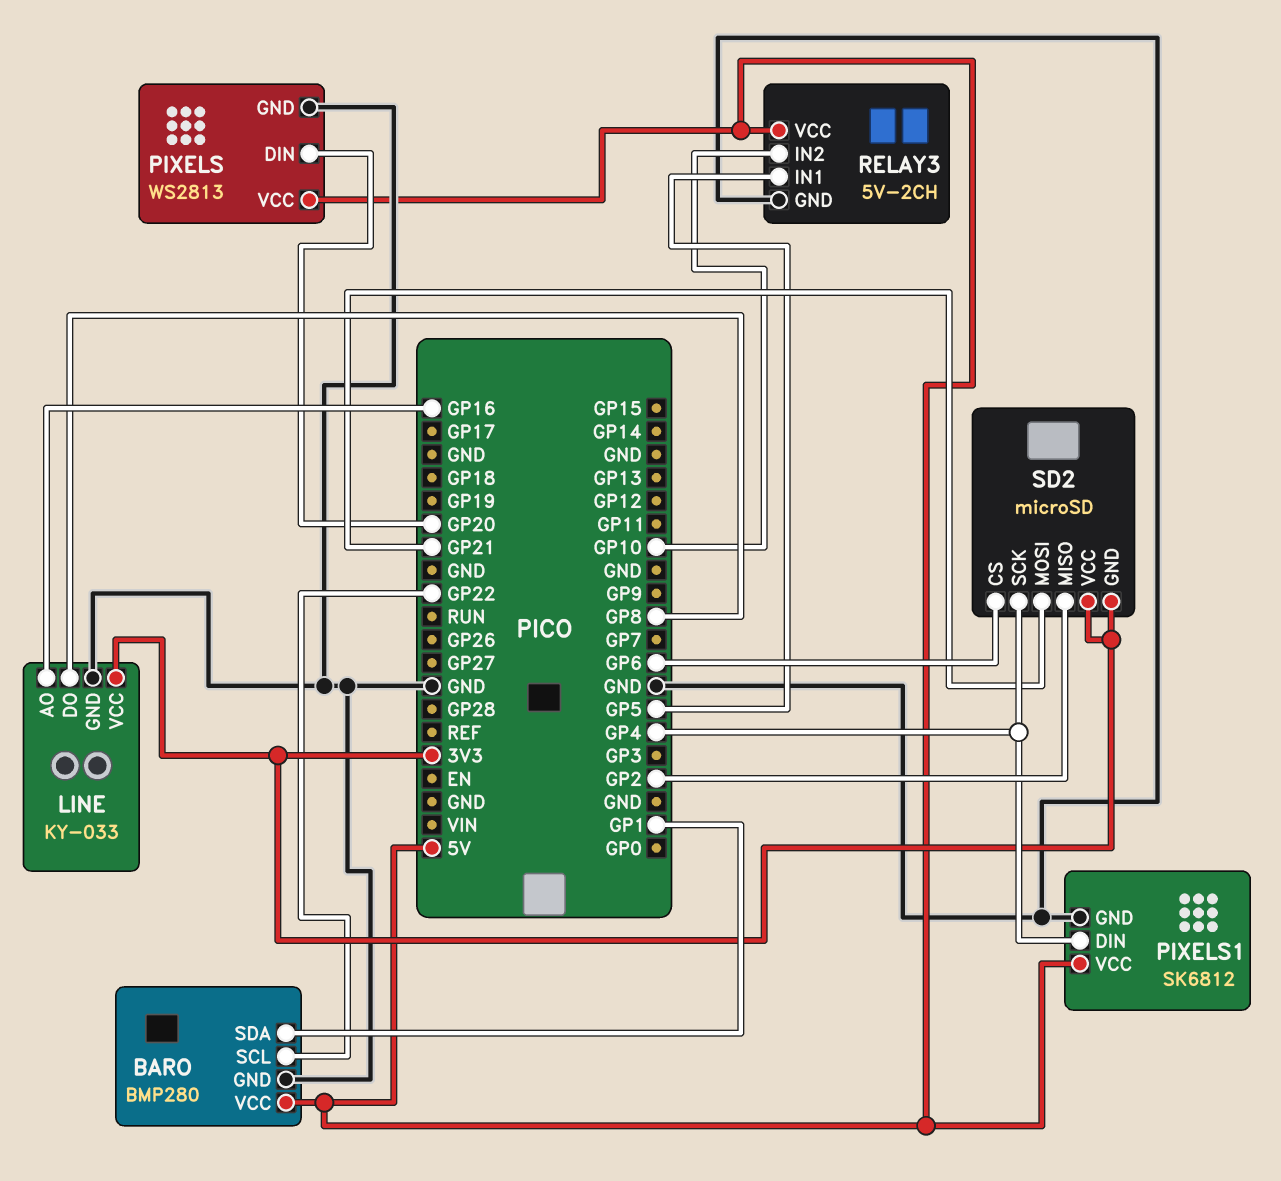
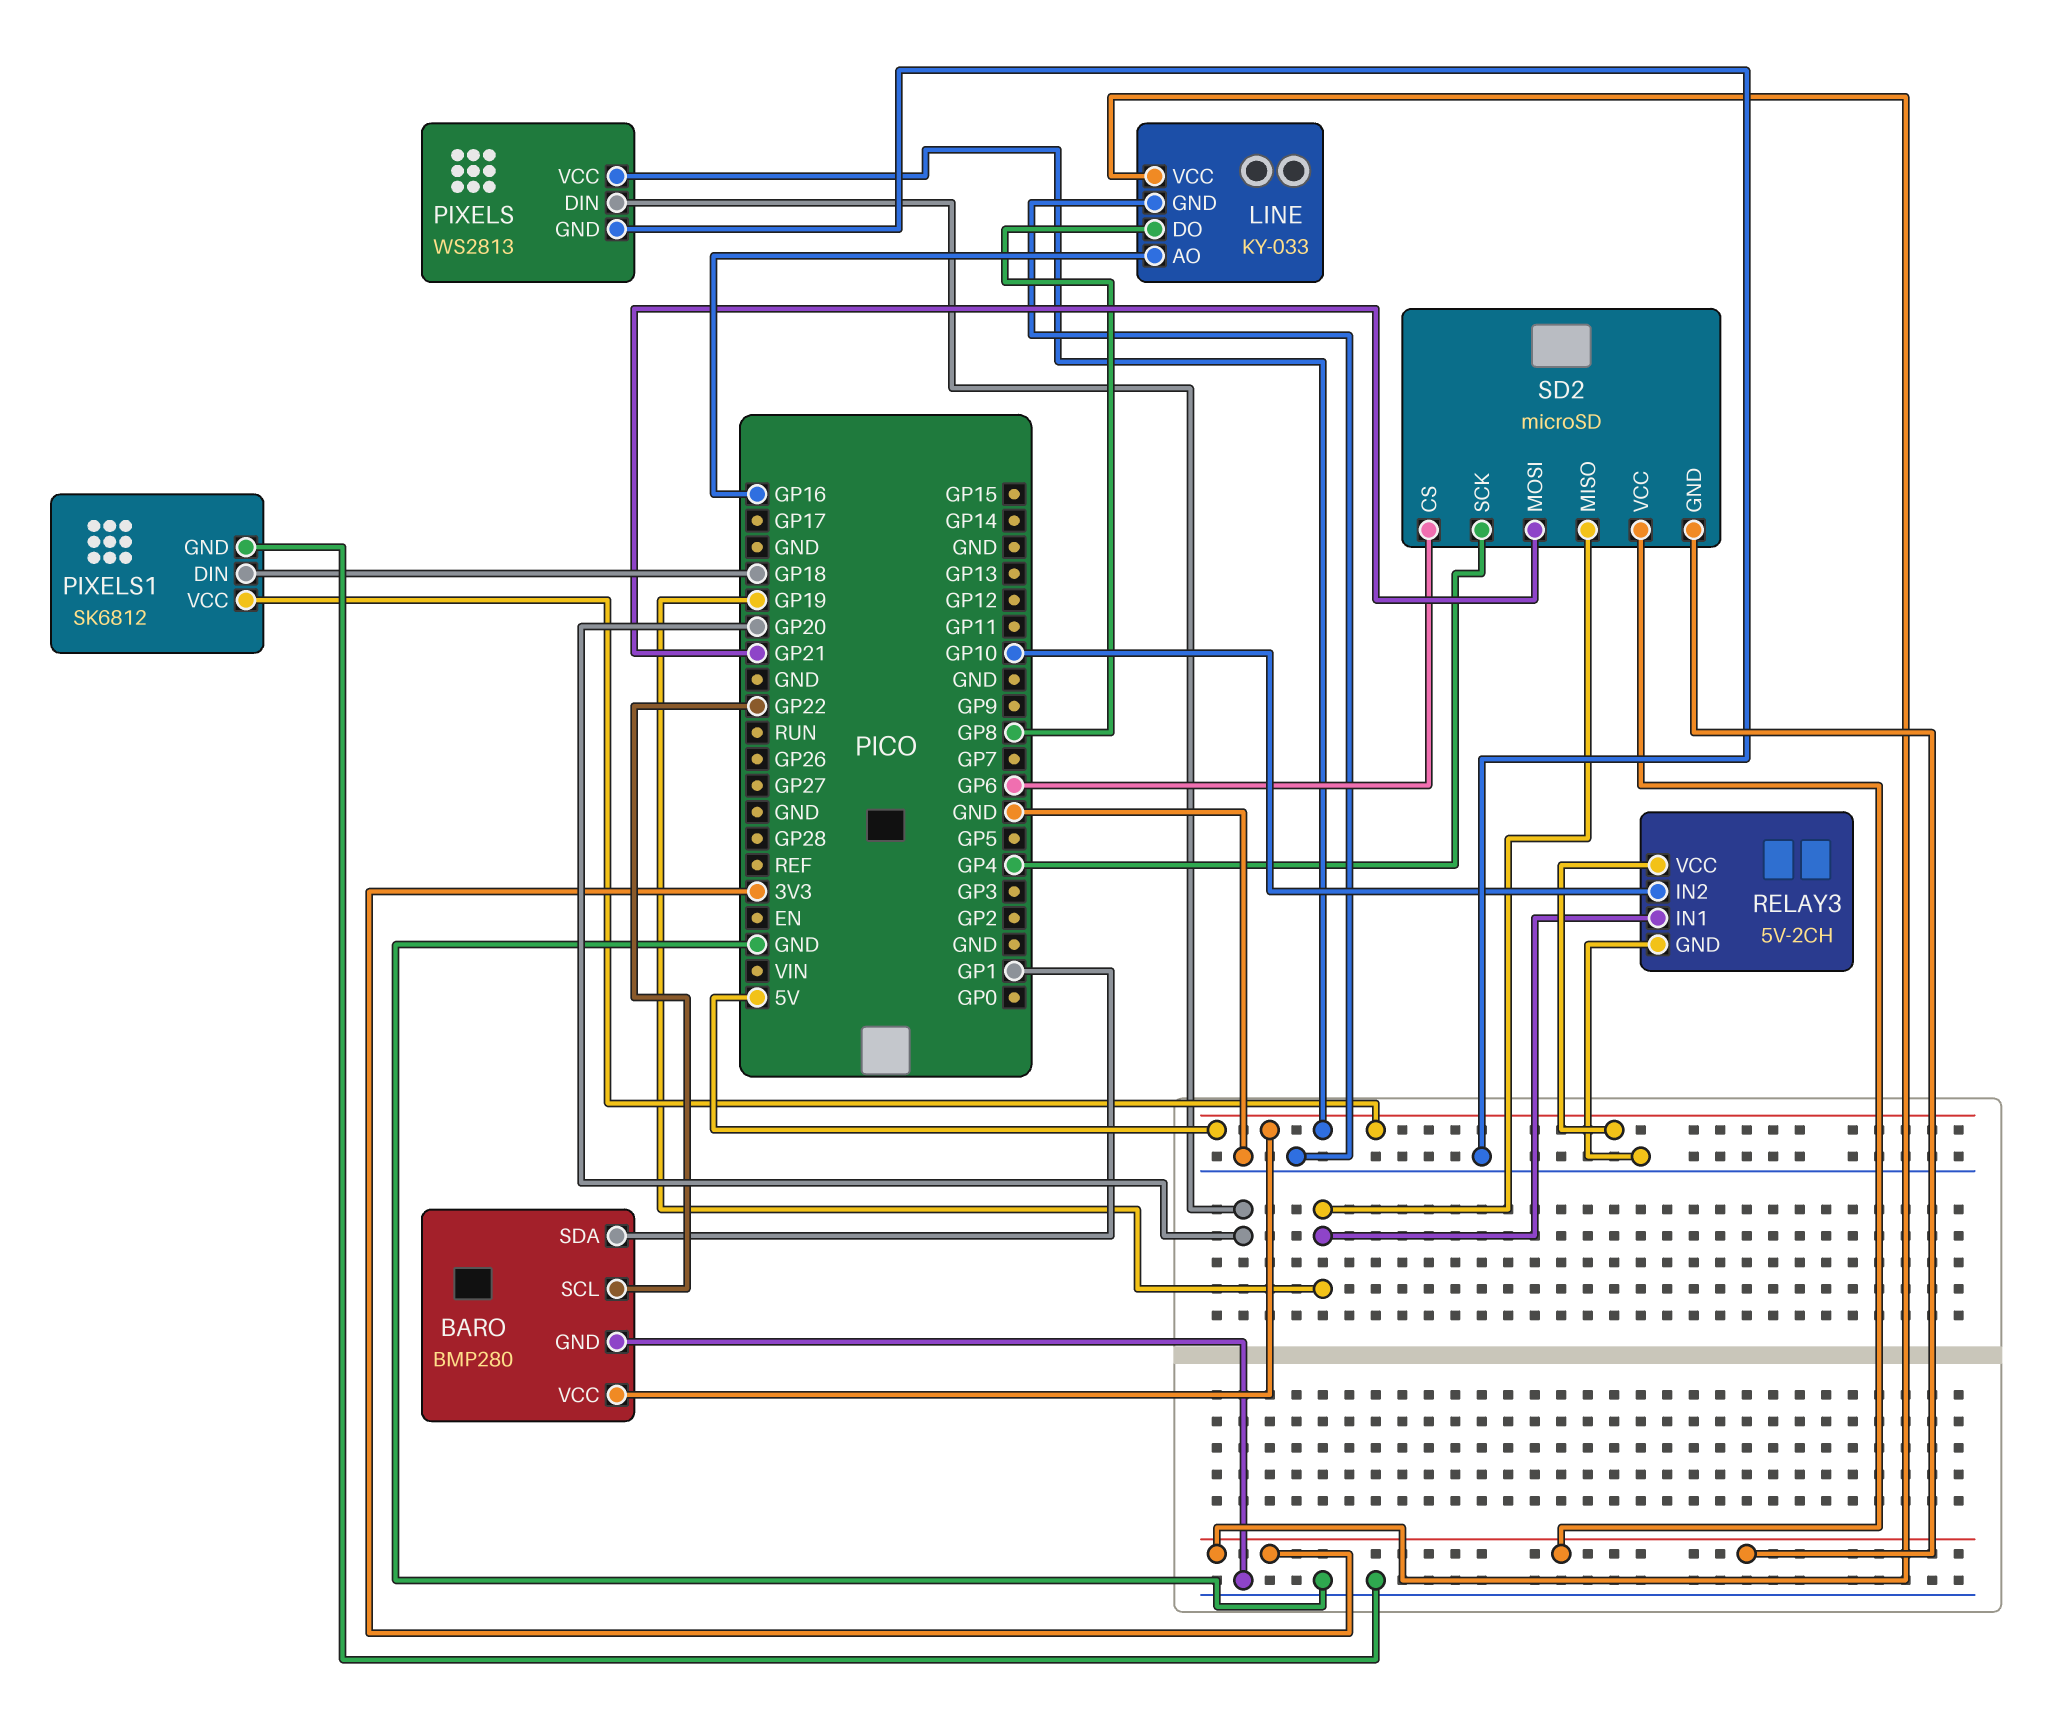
PIXELS1 pin DIN: GP4 -> GP18
RELAY3 pin IN1: GP5 -> GP19
SD2 pin MISO: GP2 -> GP19

